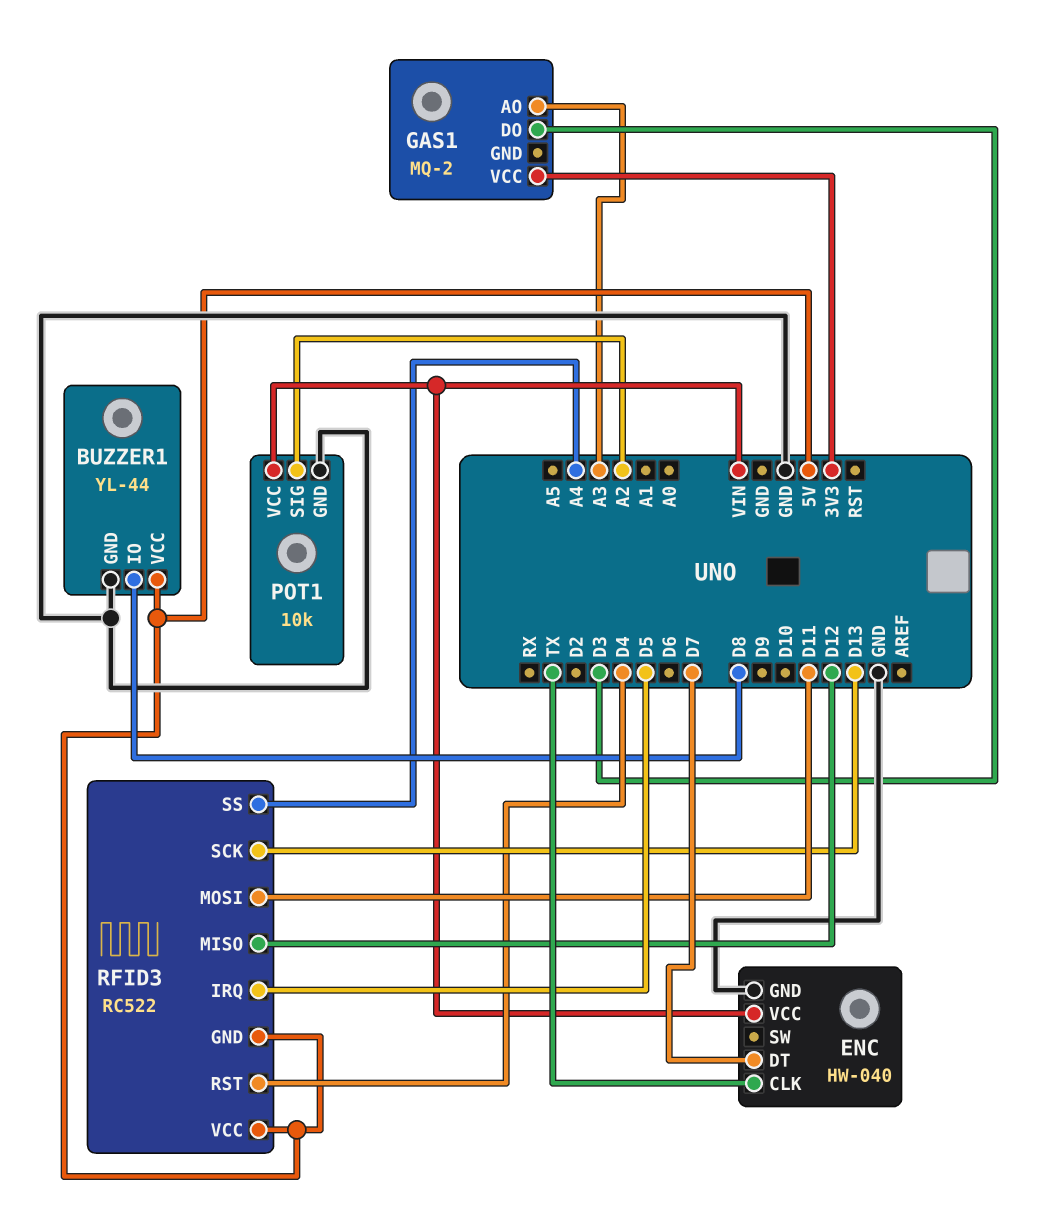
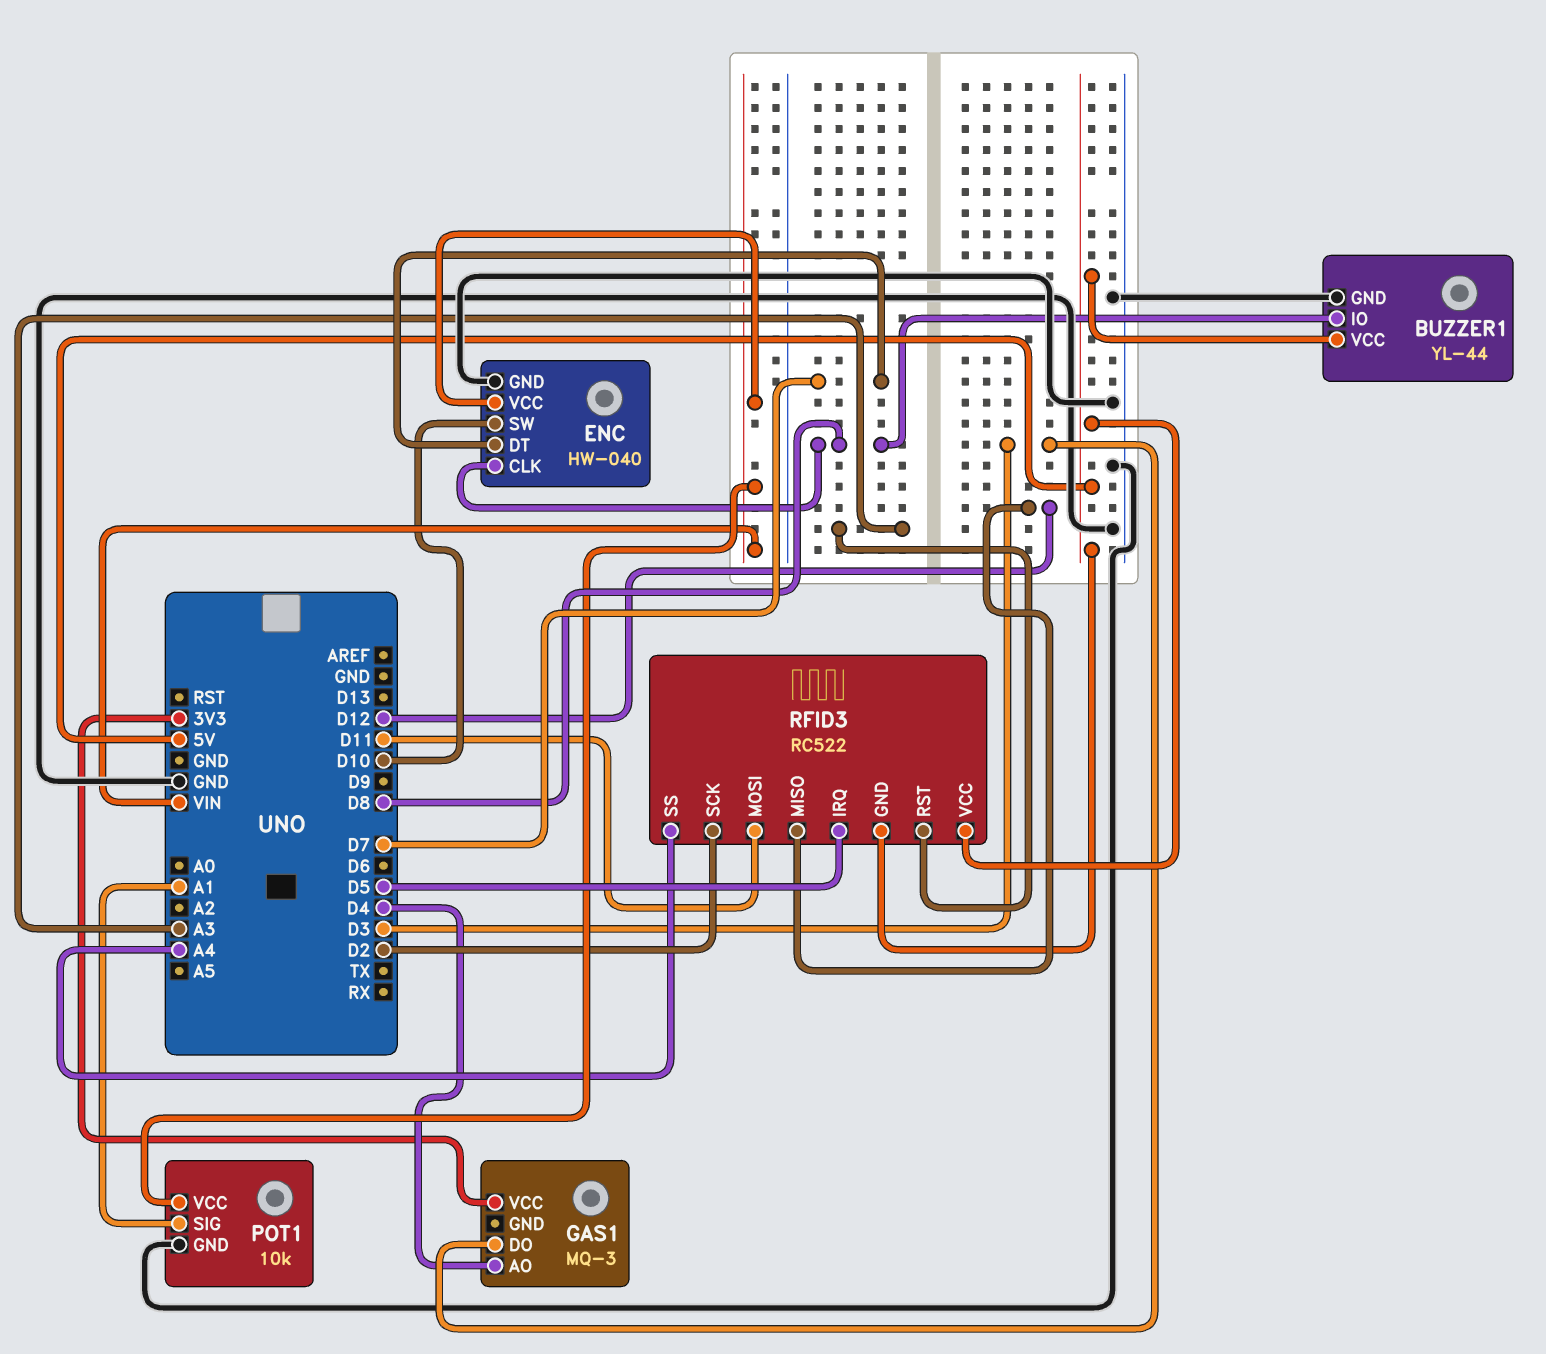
ENC pin CLK: TX -> D8
ENC pin SW: none -> D10
GAS1: MQ-2 -> MQ-3
GAS1 pin AO: A3 -> D4
POT1 pin SIG: A2 -> A1
RFID3 pin RST: D4 -> A3
RFID3 pin SCK: D13 -> D2

